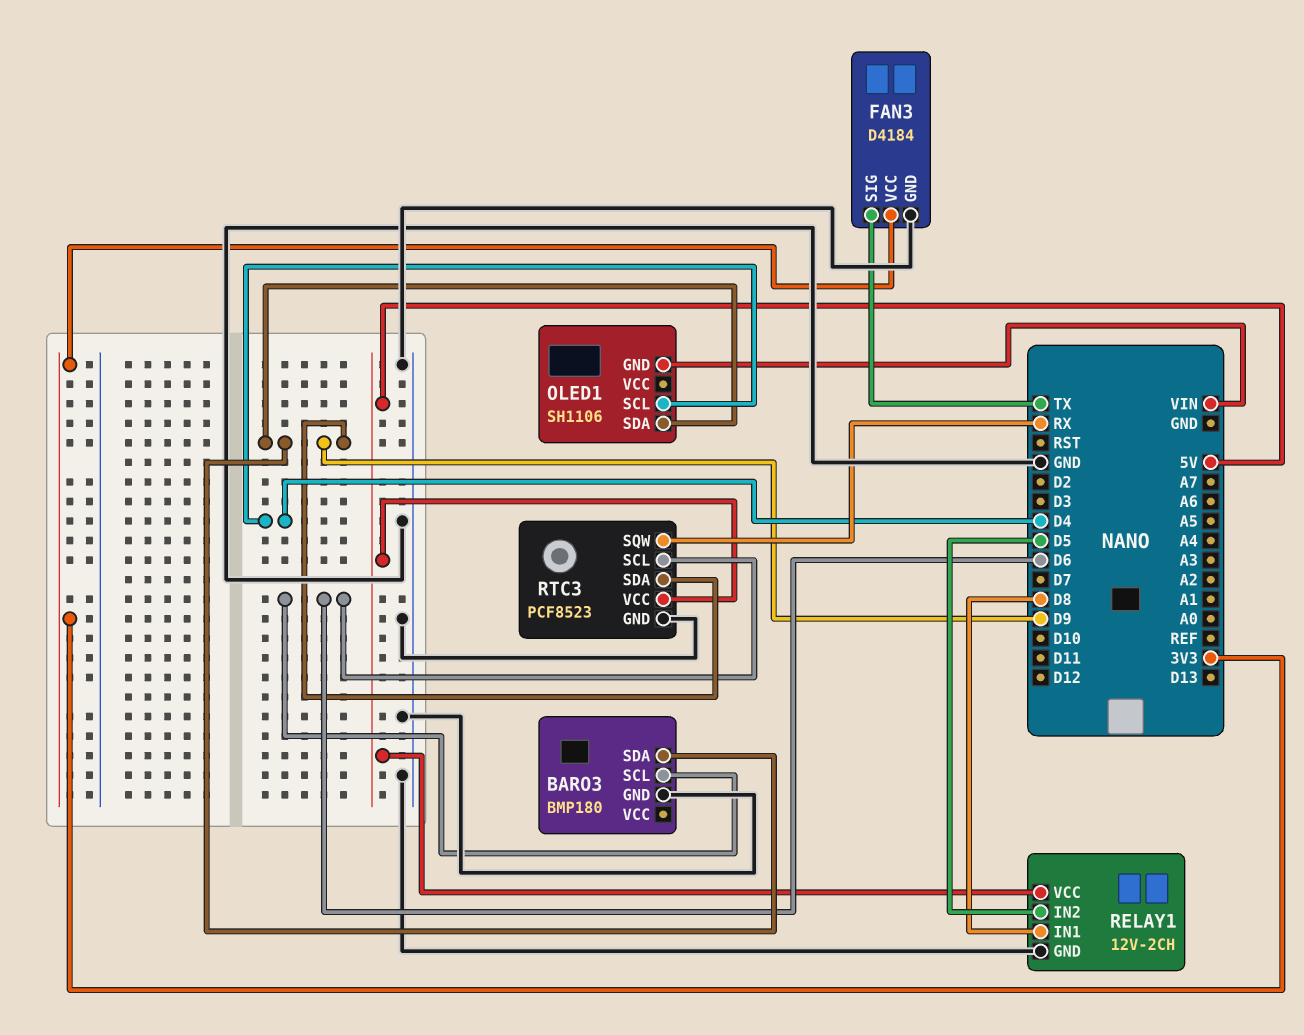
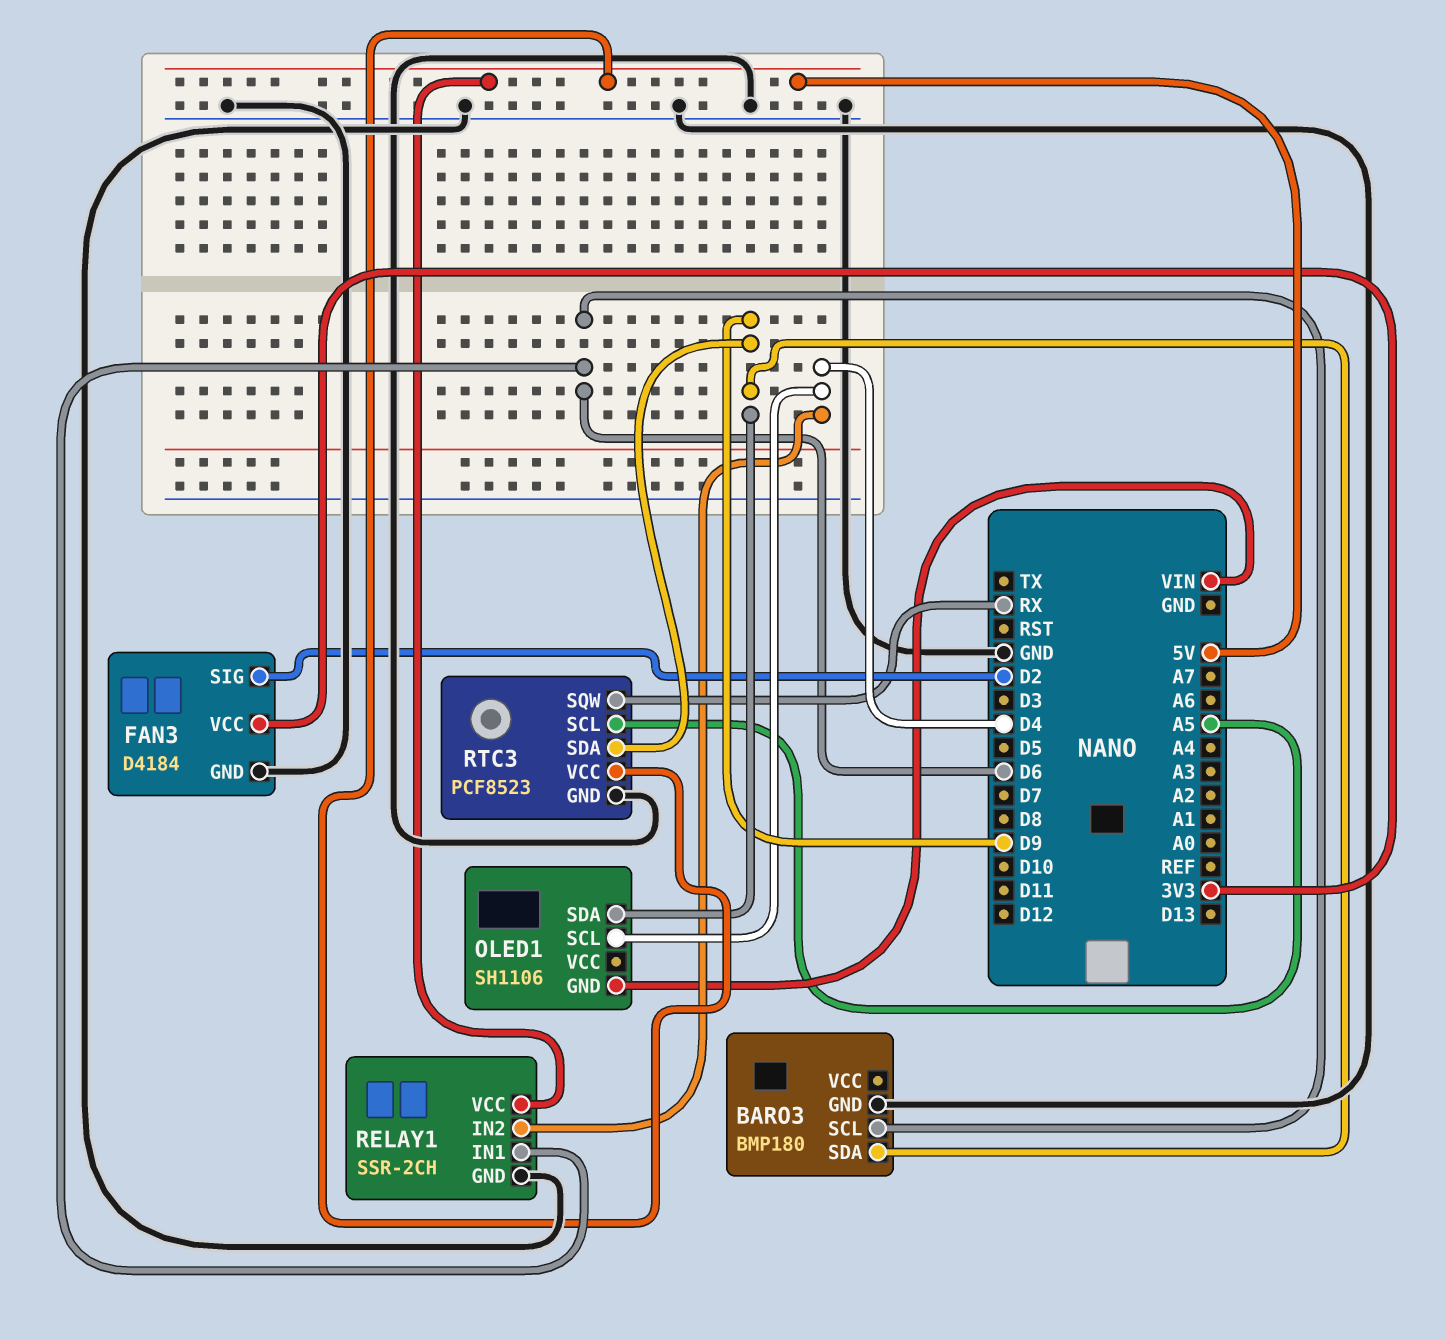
FAN3 pin SIG: TX -> D2
RELAY1: 12V-2CH -> SSR-2CH
RELAY1 pin IN1: D8 -> D6
RELAY1 pin IN2: D5 -> D4
RTC3 pin SCL: D6 -> A5

